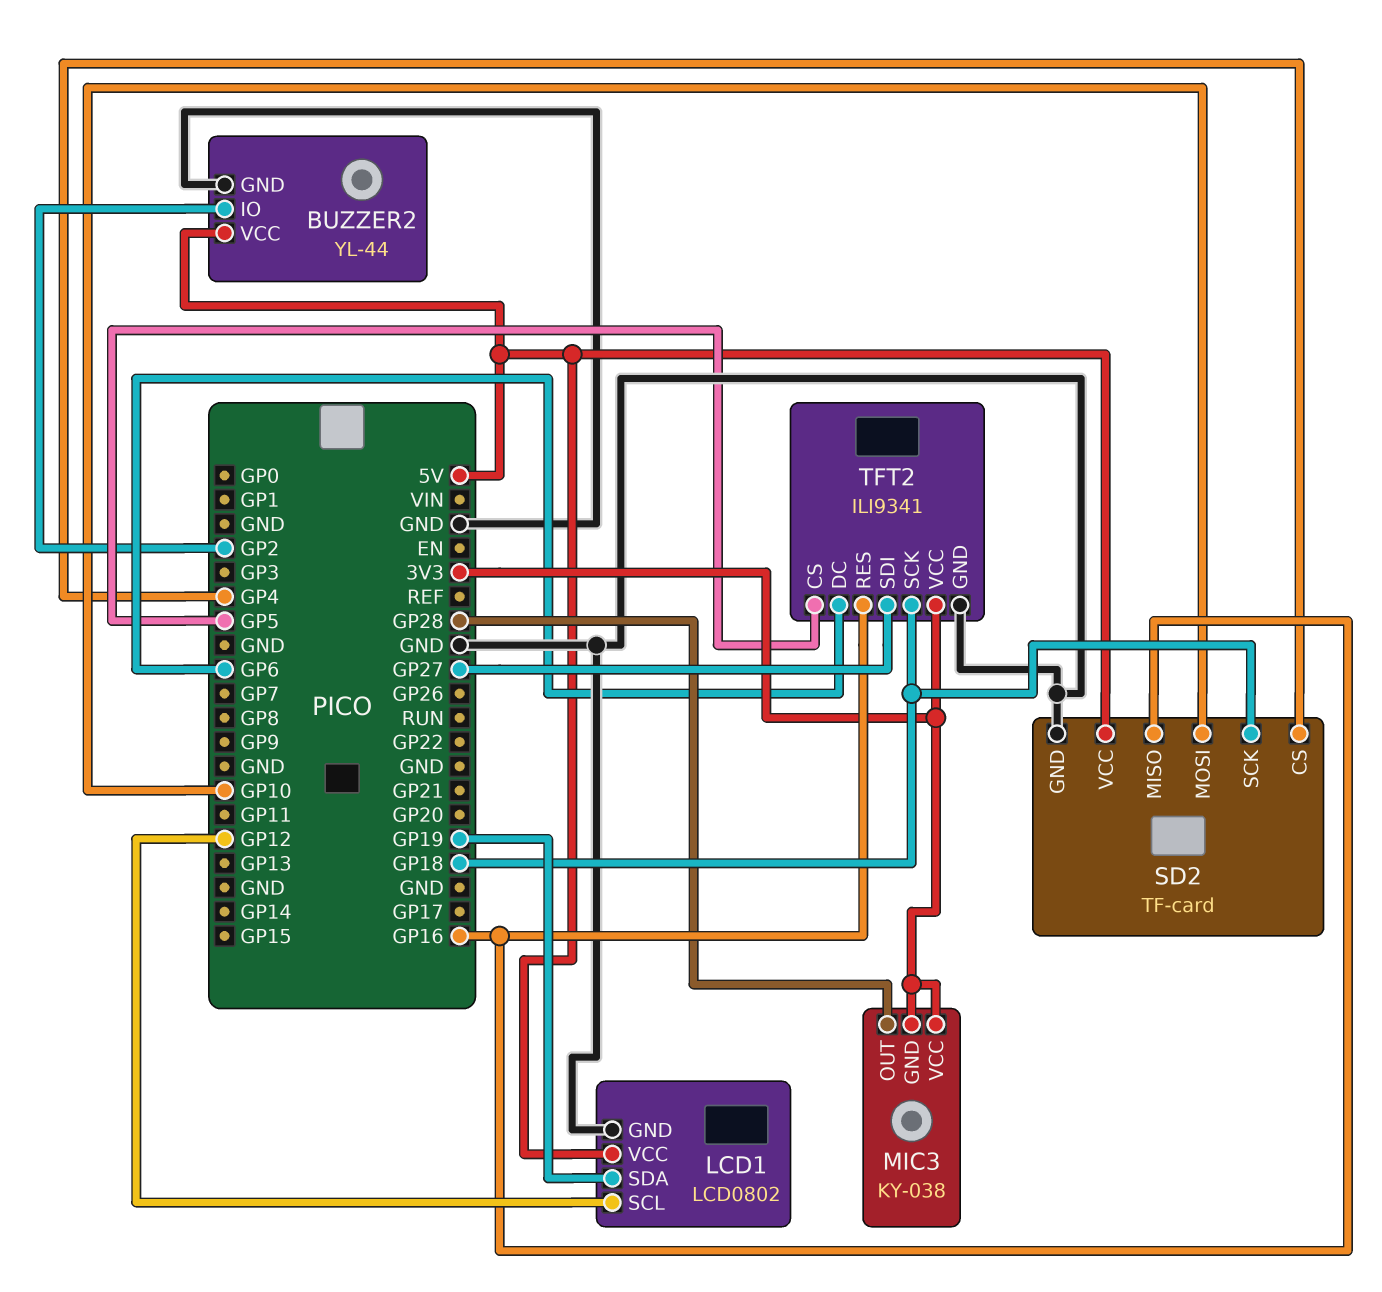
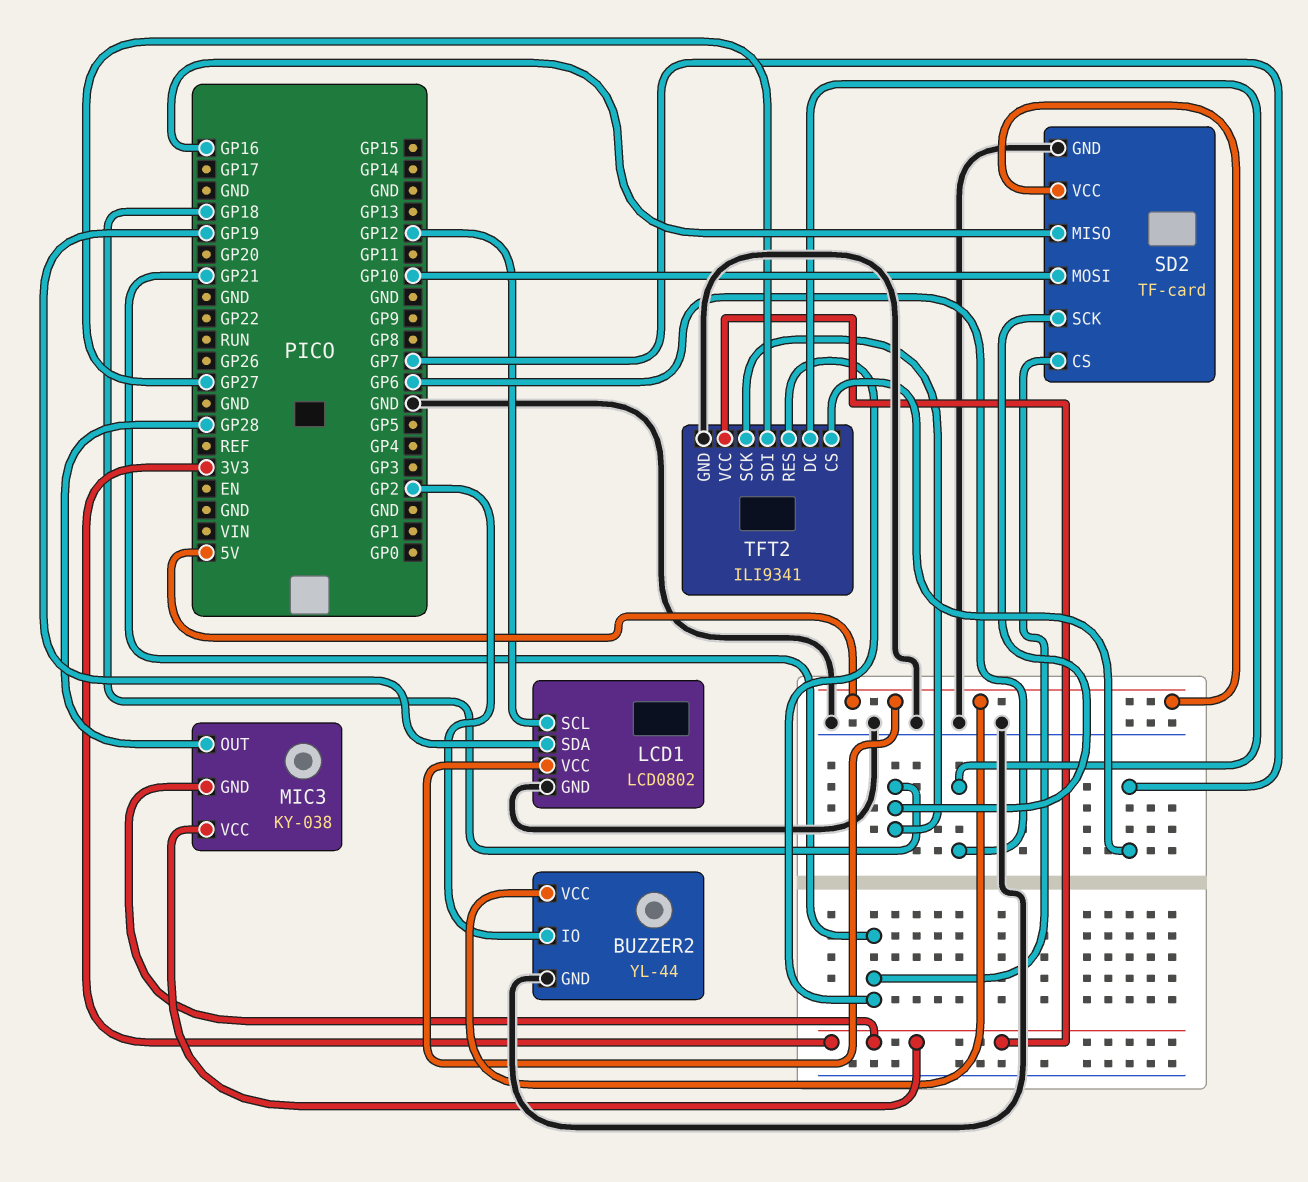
SD2 pin CS: GP4 -> GP21
TFT2 pin CS: GP5 -> GP7
TFT2 pin RES: GP16 -> GP21

